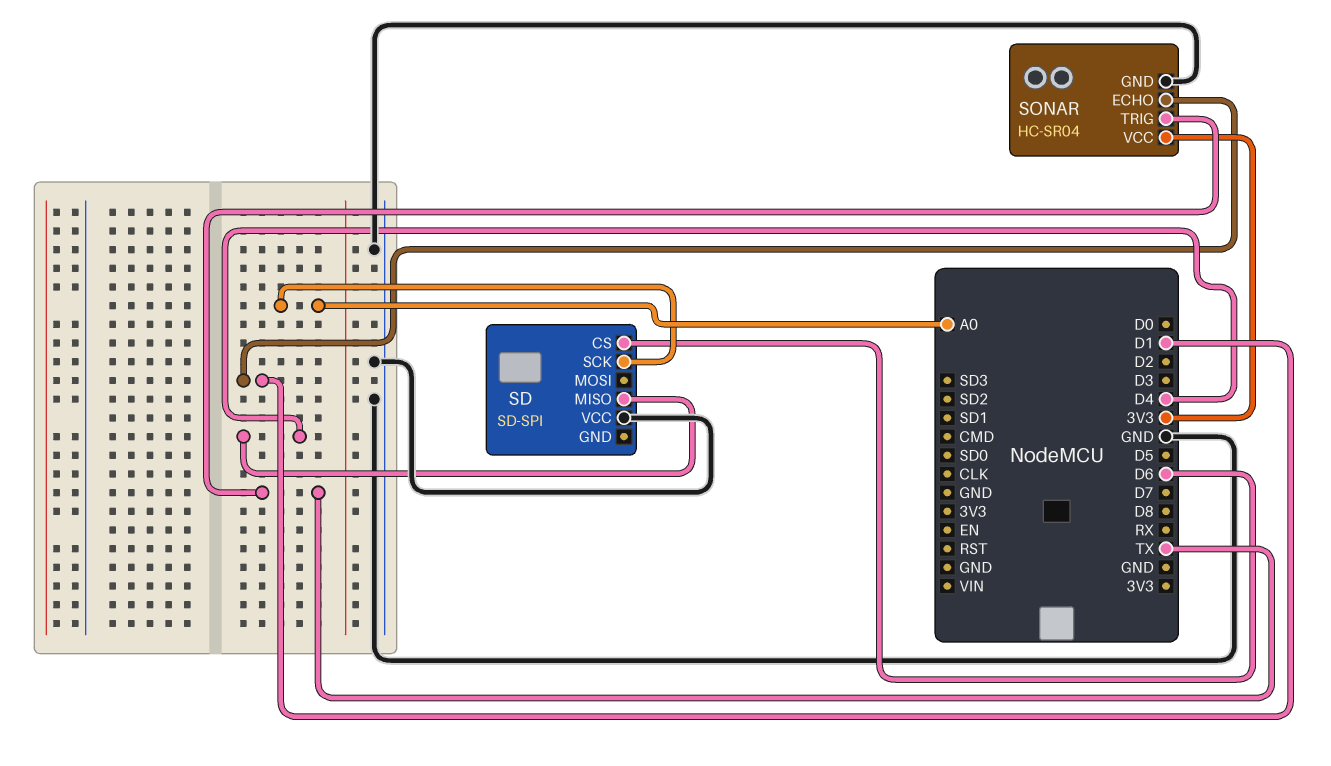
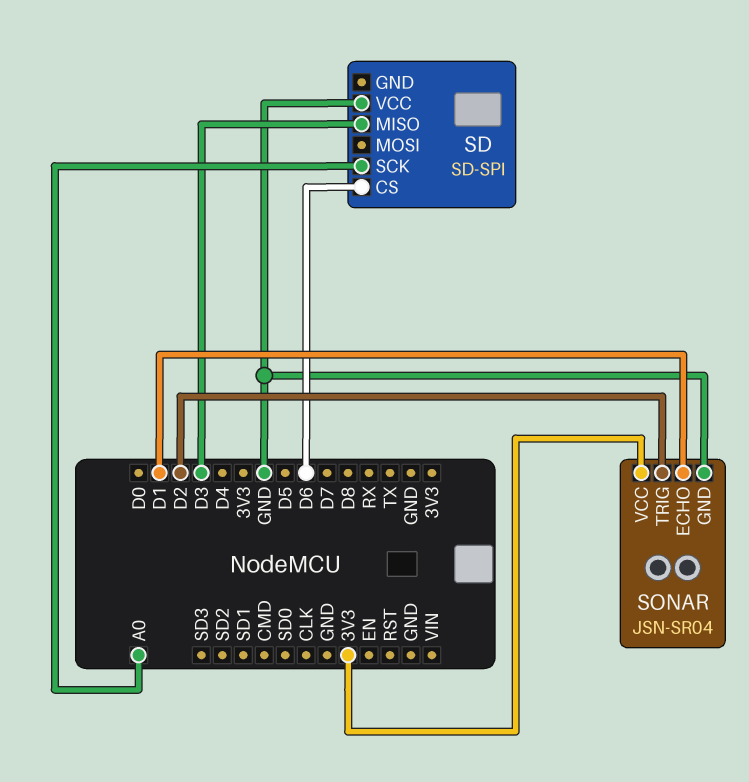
SD pin MISO: D4 -> D3
SONAR: HC-SR04 -> JSN-SR04
SONAR pin TRIG: TX -> D2

